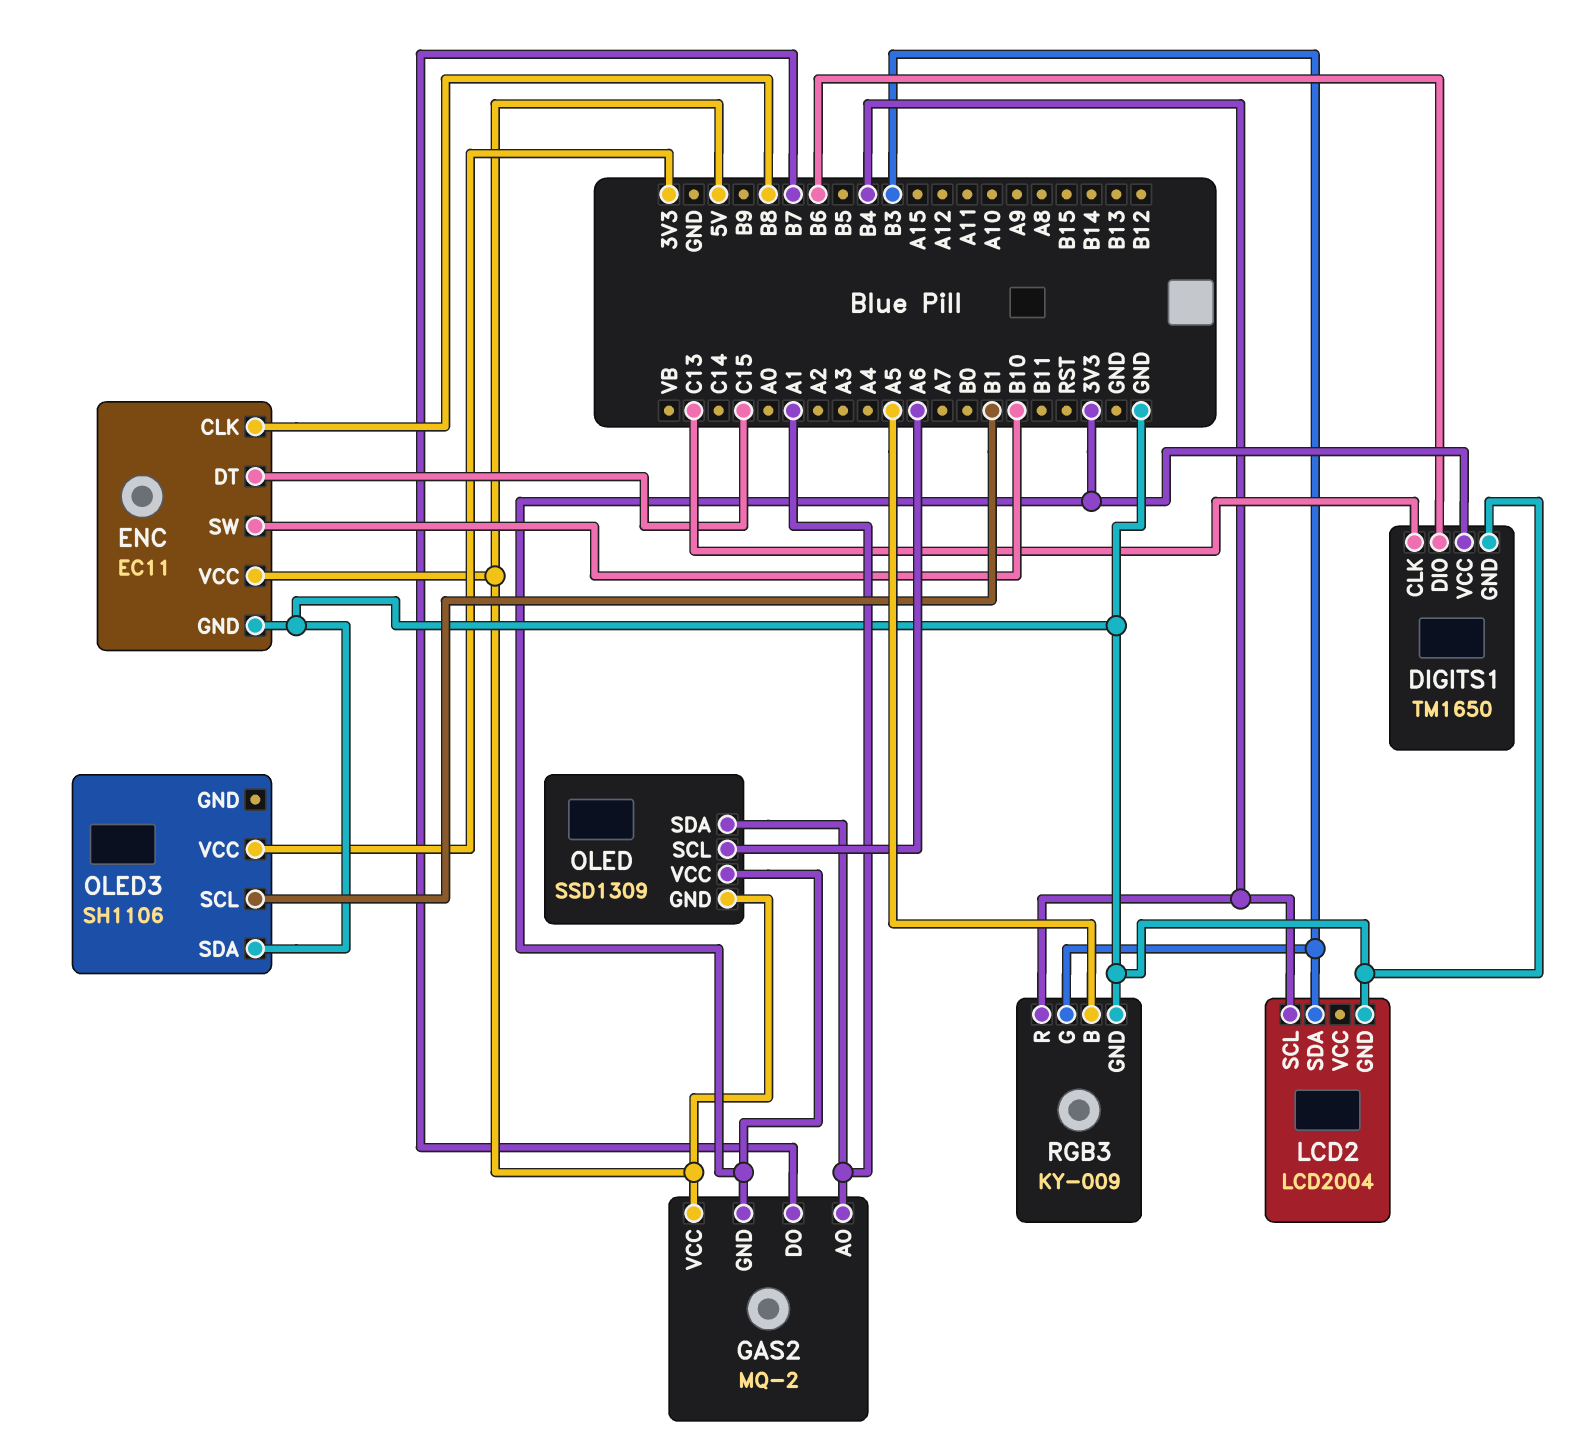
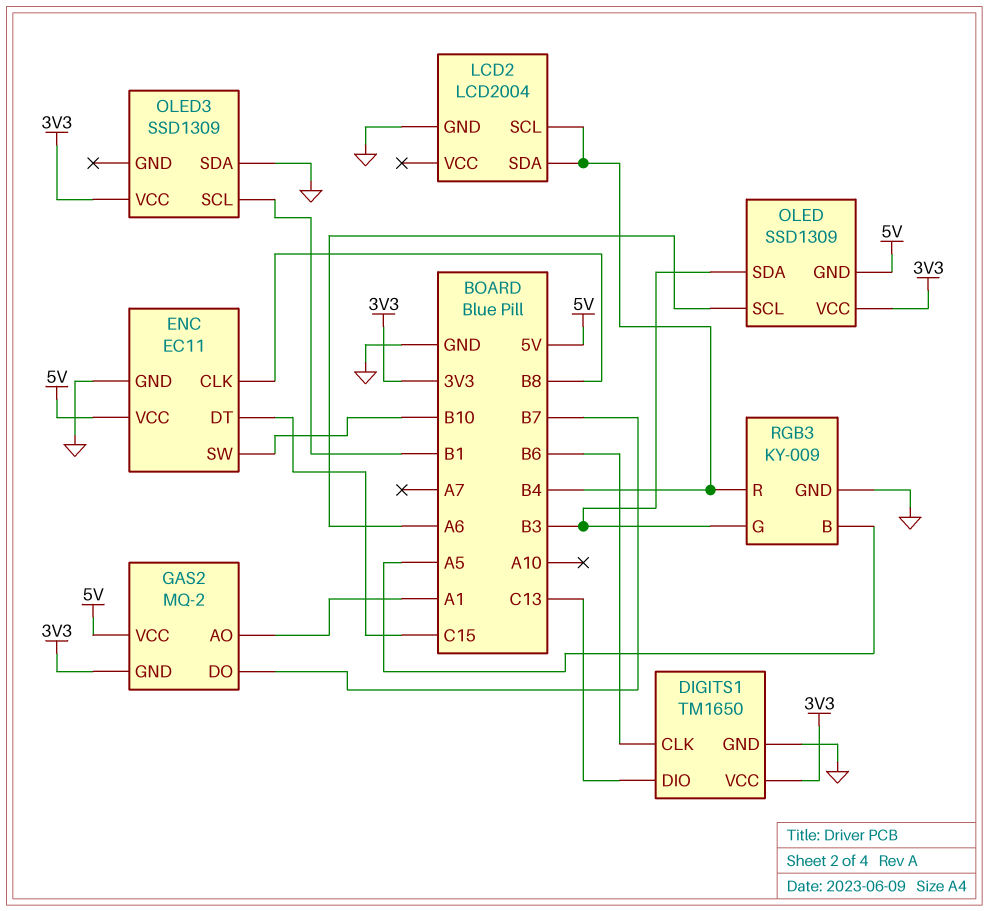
DIGITS1 pin CLK: C13 -> B6
DIGITS1 pin DIO: B6 -> C13
LCD2 pin SDA: B3 -> B4
OLED pin SDA: A1 -> B3
OLED3: SH1106 -> SSD1309

